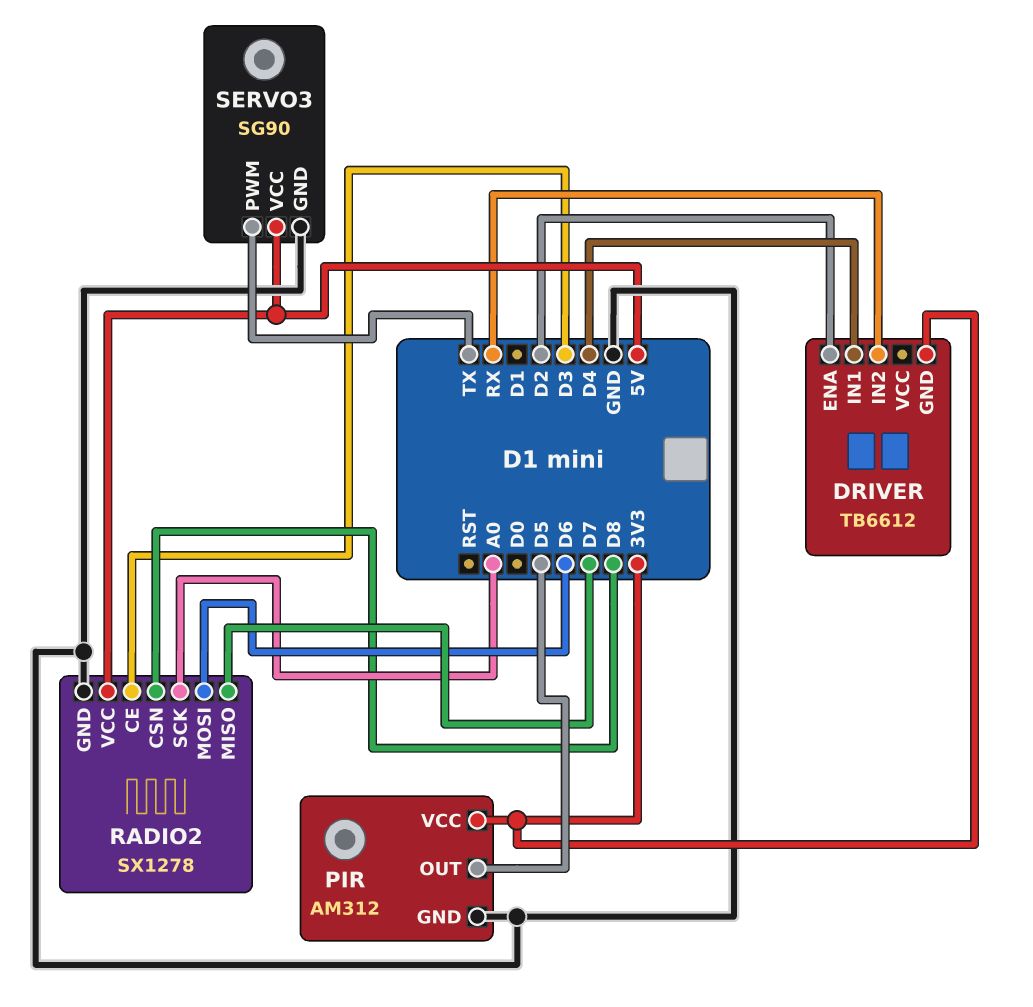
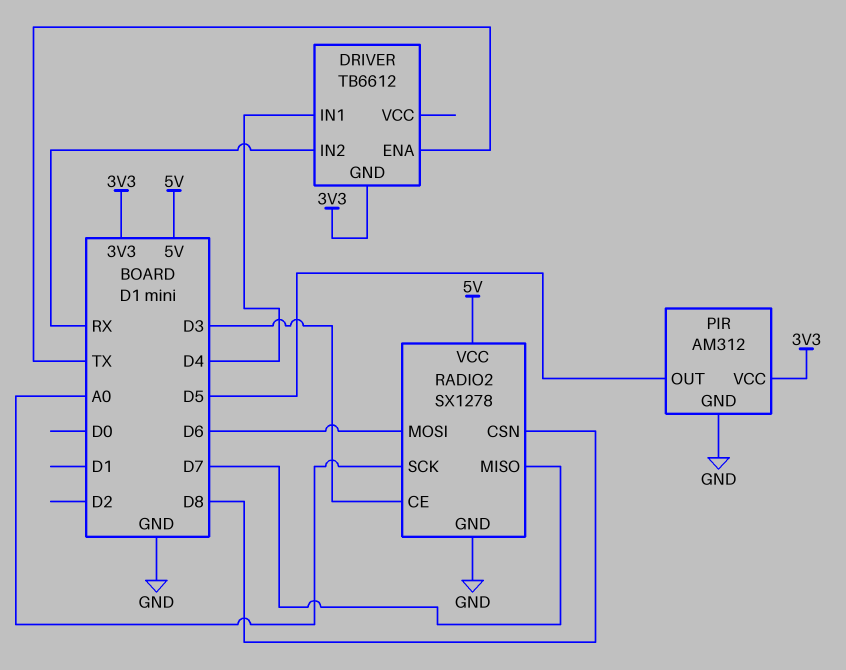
DRIVER pin ENA: D2 -> TX
SERVO3: SG90 -> none
SERVO3 pin GND: GND -> none
SERVO3 pin PWM: TX -> none
SERVO3 pin VCC: 5V -> none

